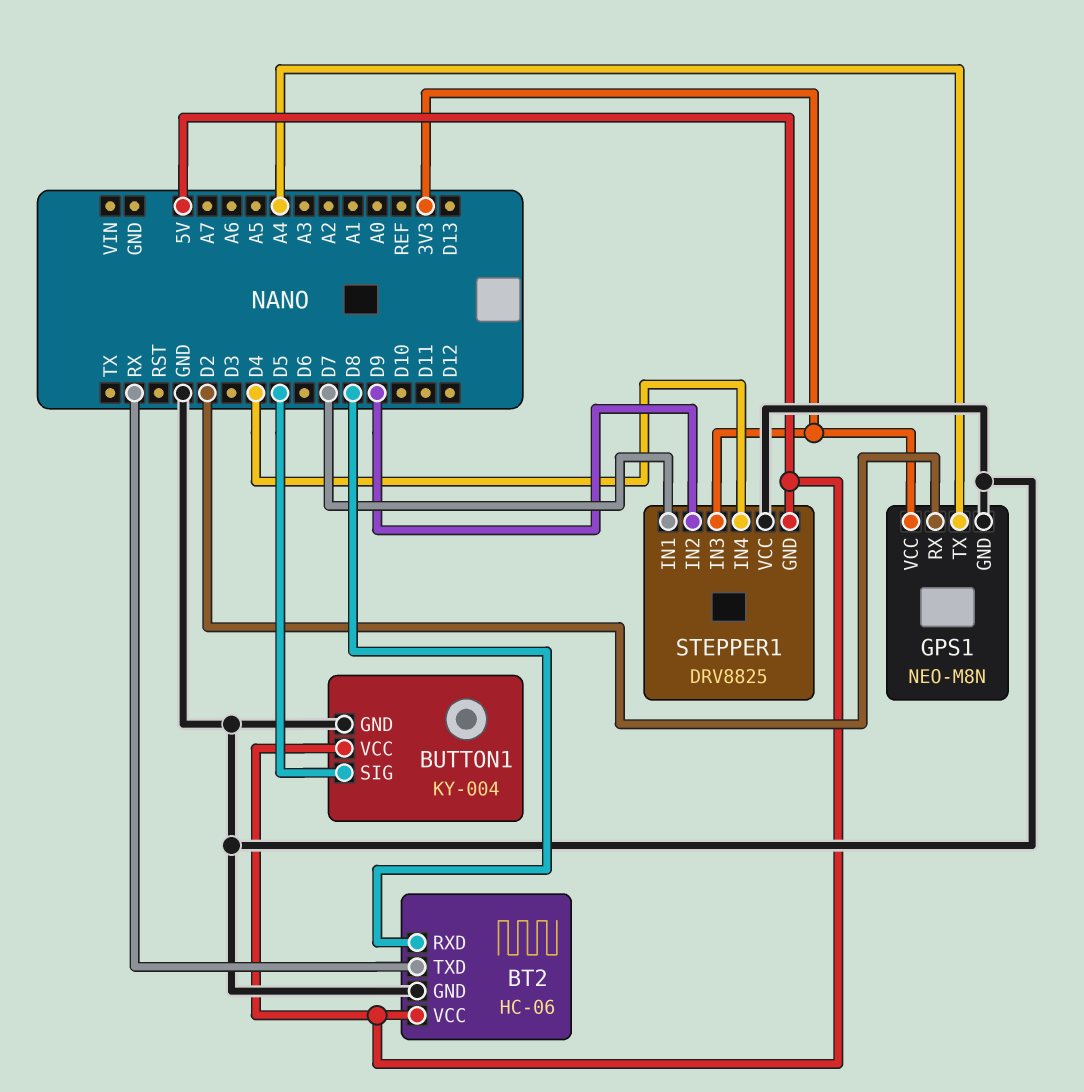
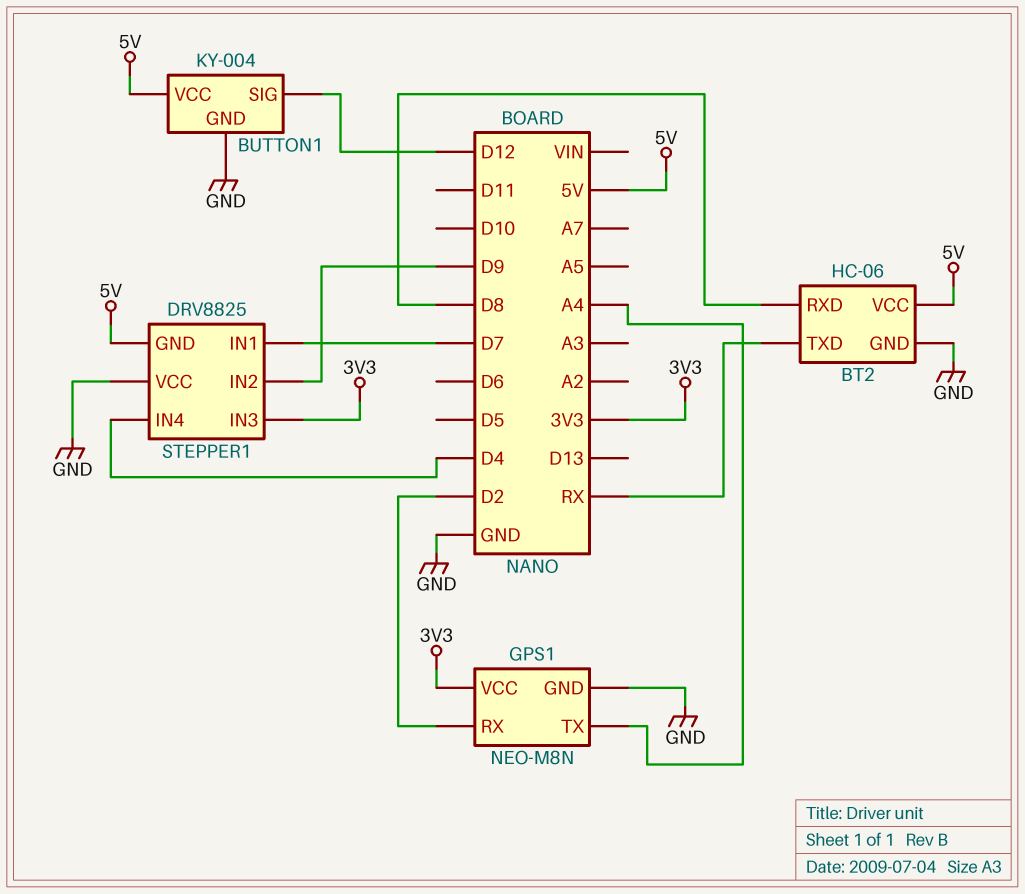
BUTTON1 pin SIG: D5 -> D12

